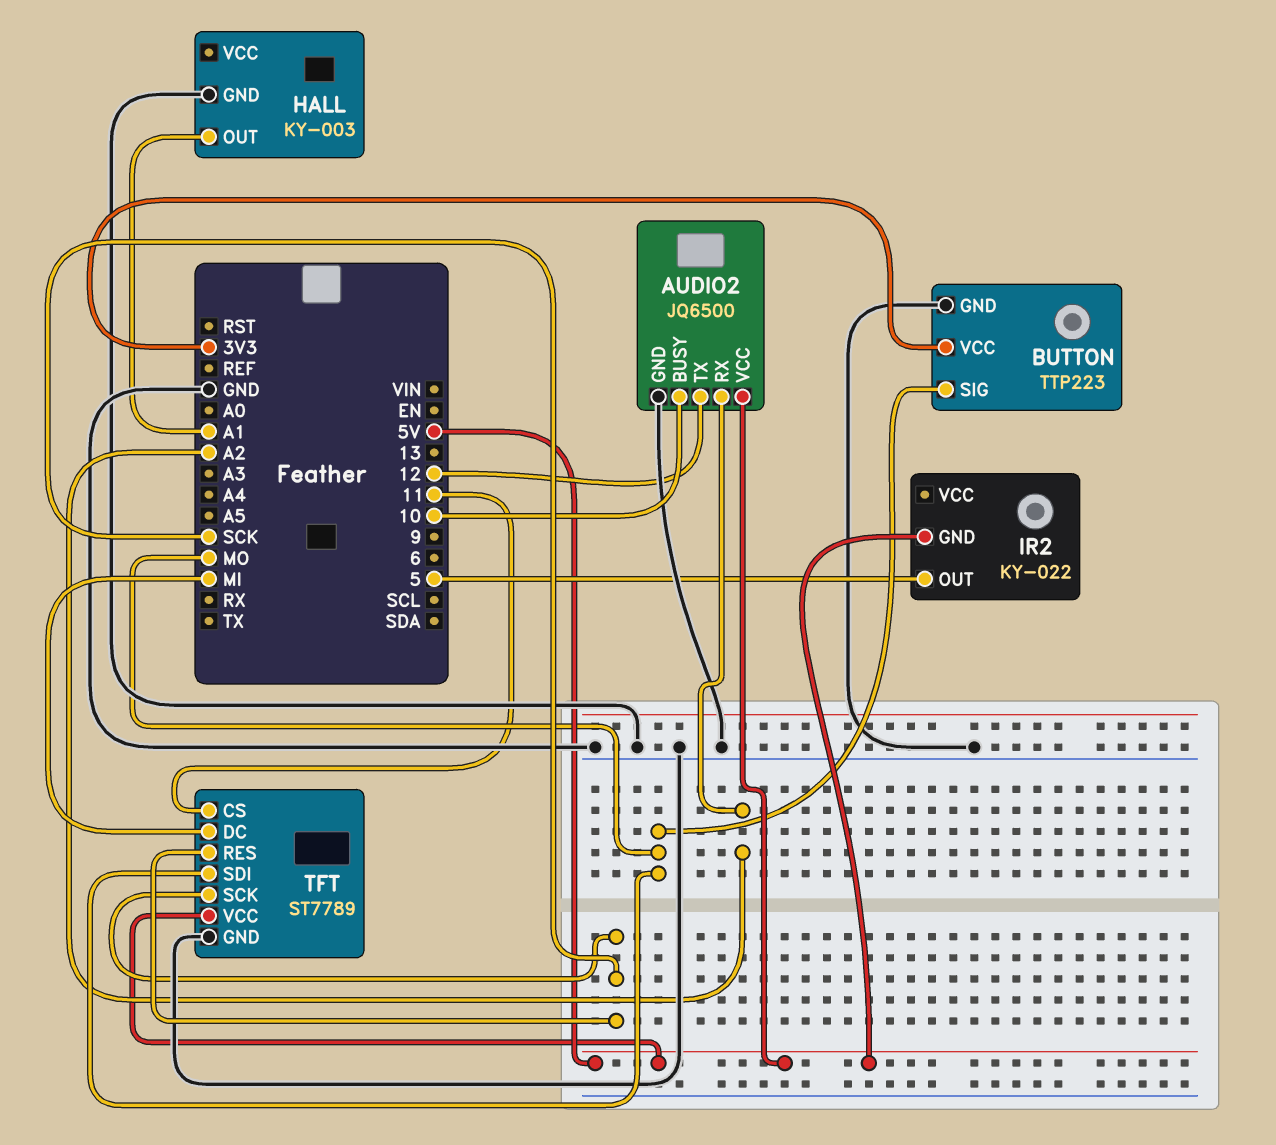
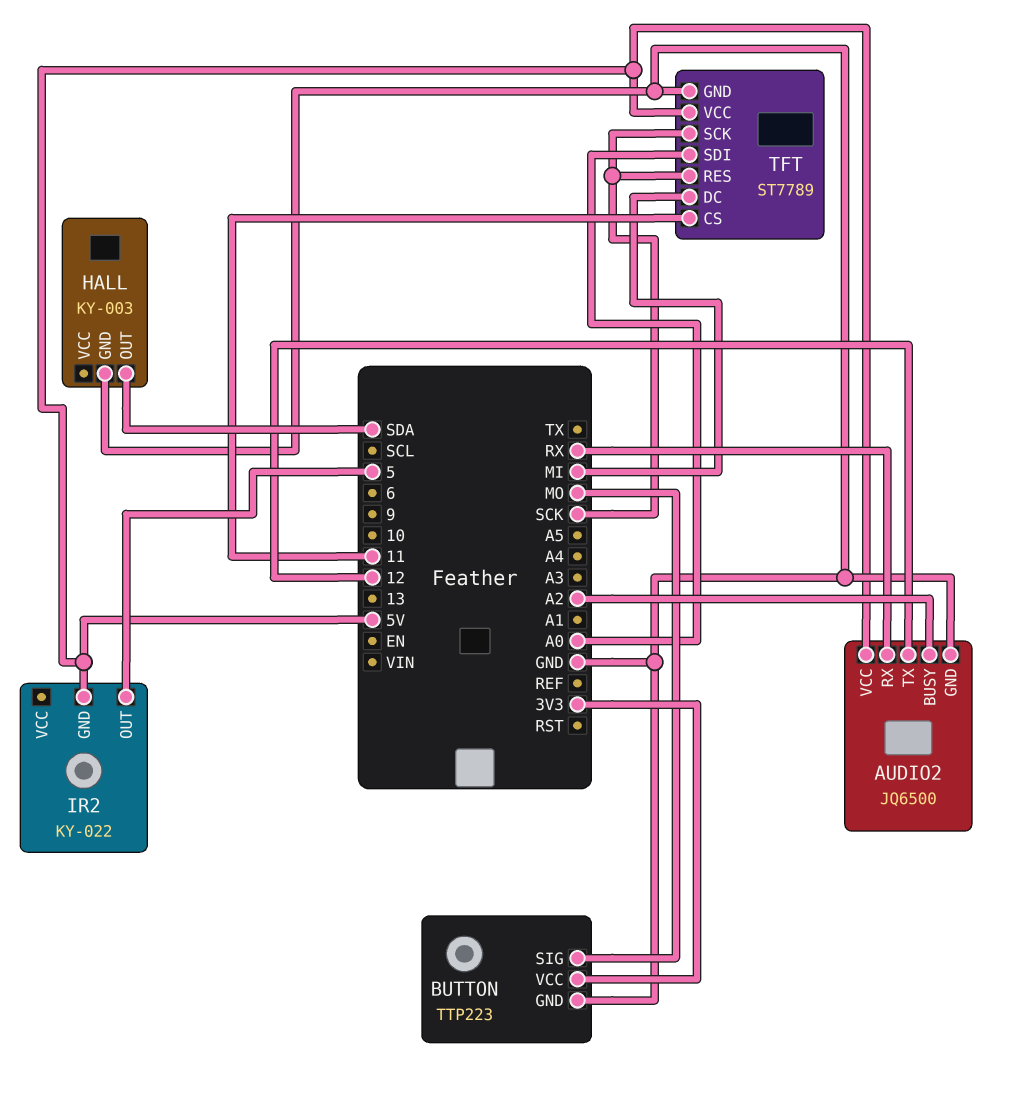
AUDIO2 pin BUSY: 10 -> A2
AUDIO2 pin RX: A2 -> RX
HALL pin OUT: A1 -> SDA
TFT pin SDI: MO -> A0

